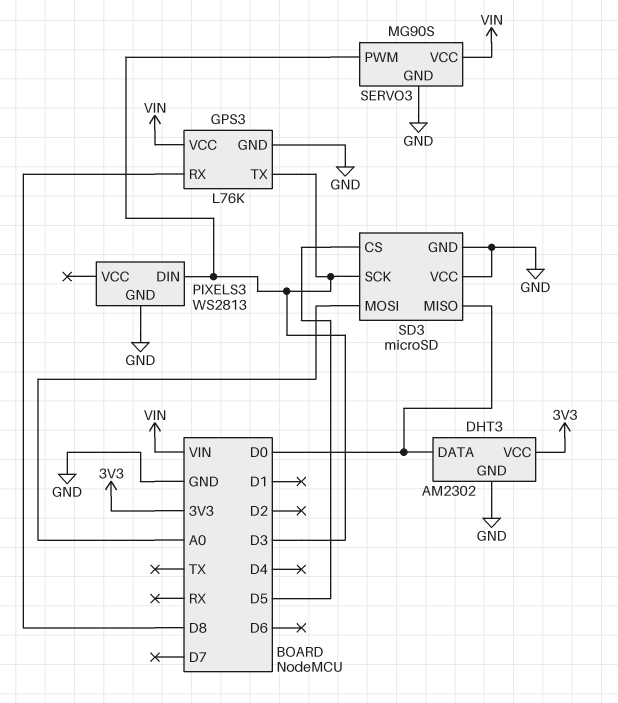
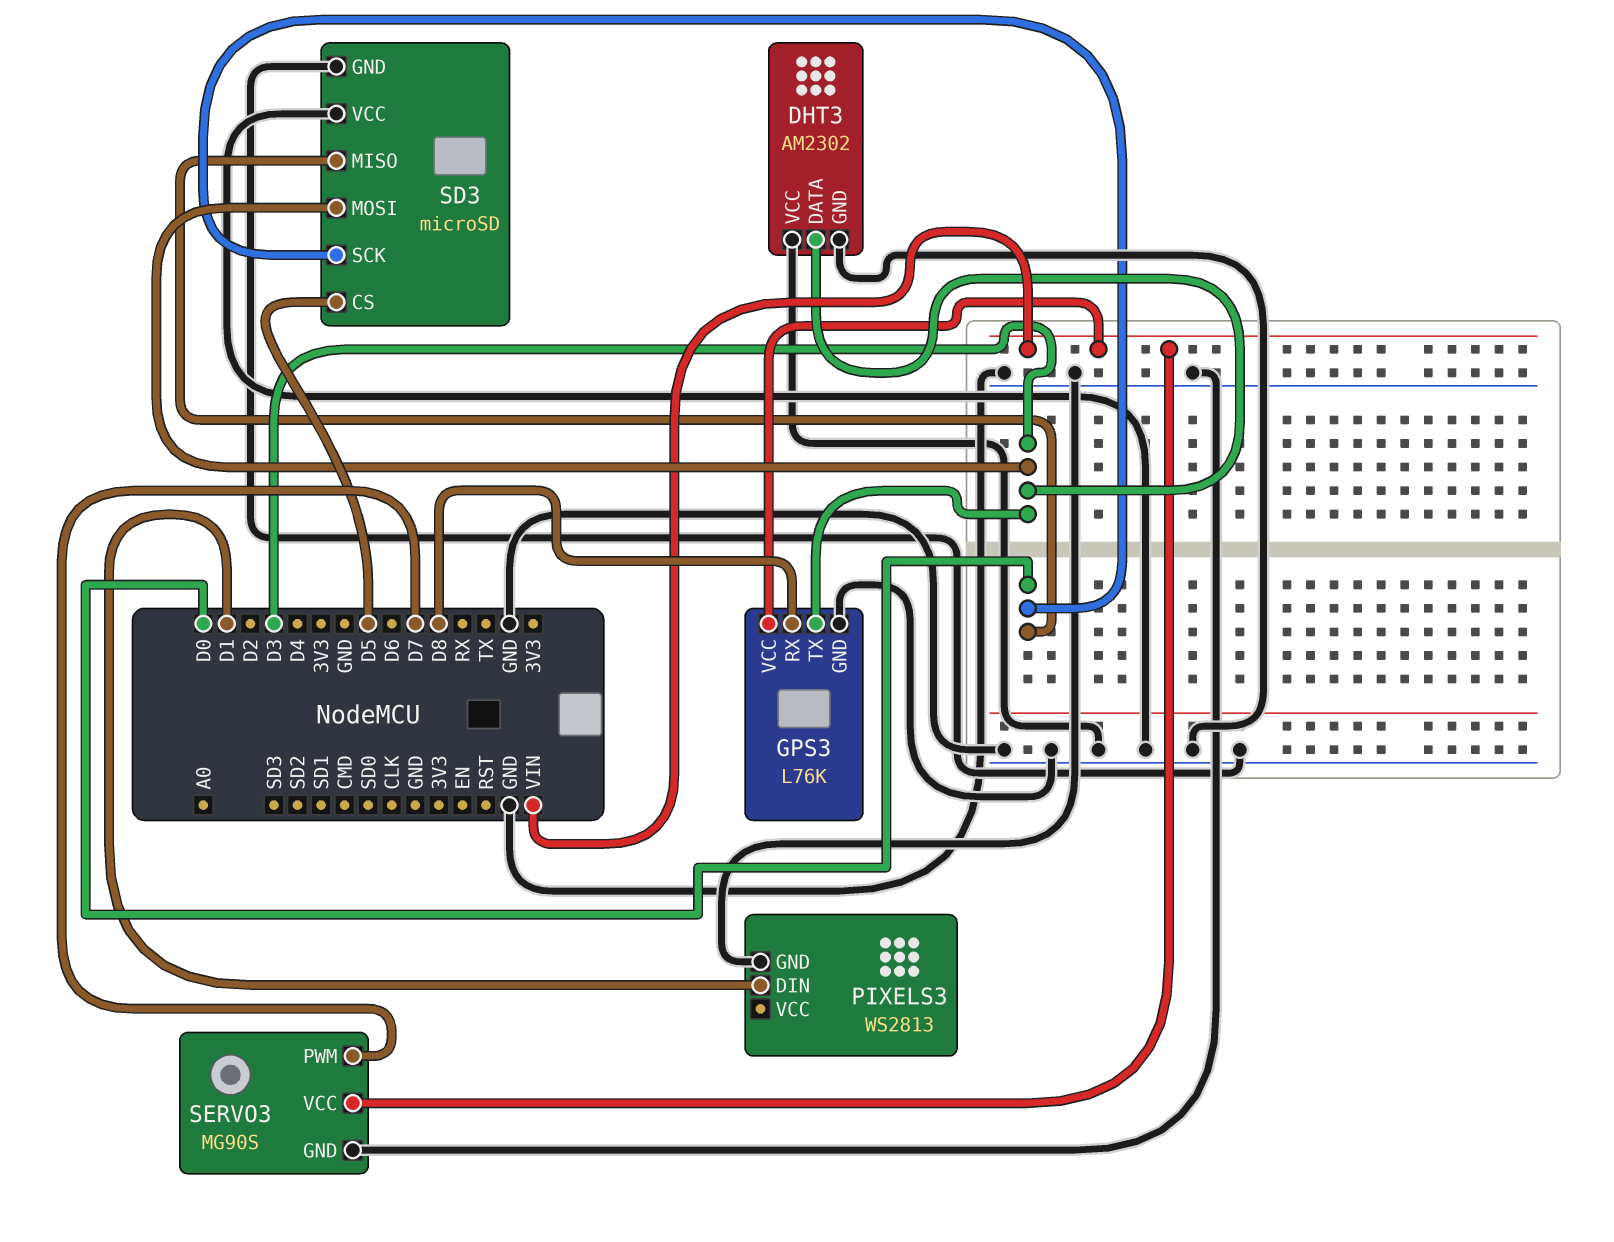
DHT3 pin DATA: D0 -> D3
DHT3 pin VCC: 3V3 -> GND
PIXELS3 pin DIN: D3 -> D1
SD3 pin MOSI: A0 -> D3
SD3 pin SCK: D3 -> D0
SERVO3 pin PWM: D3 -> D7

